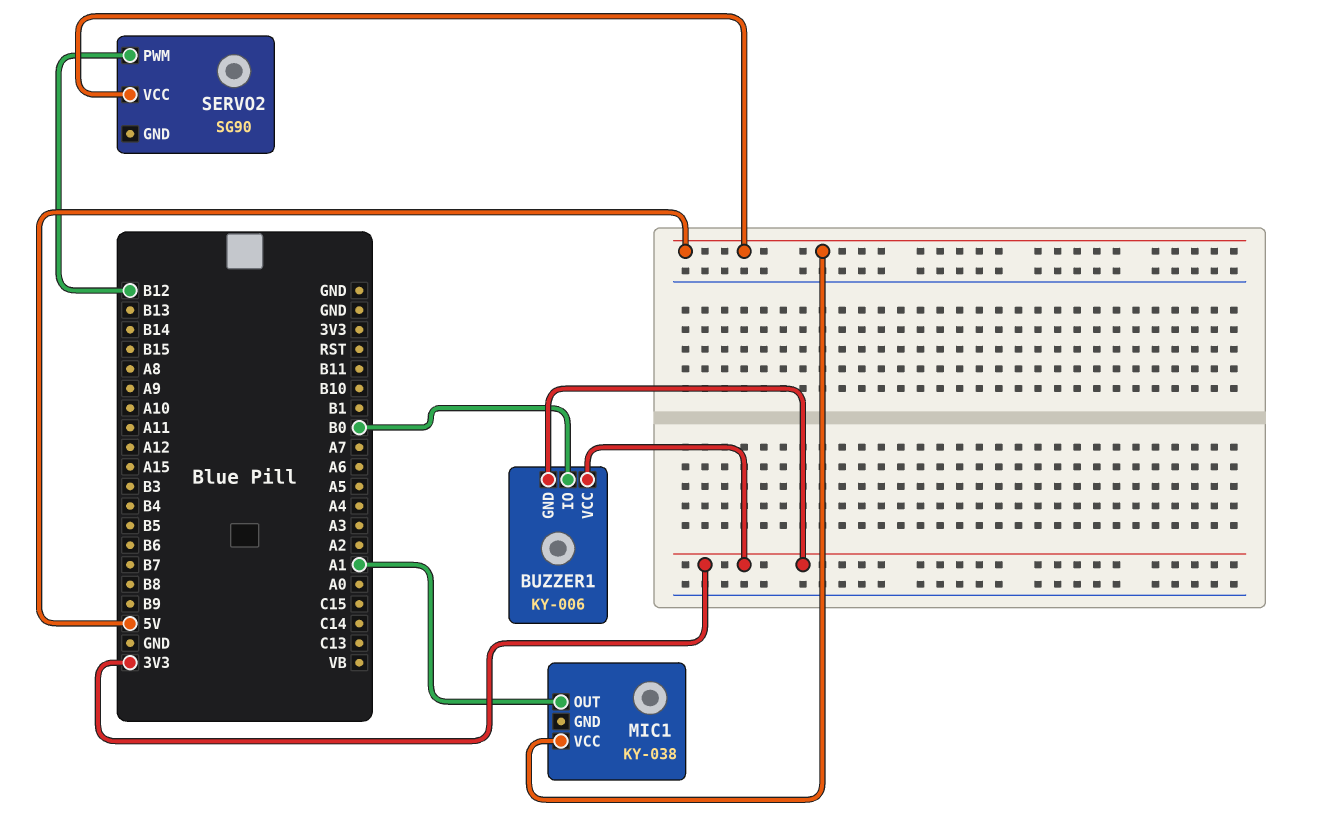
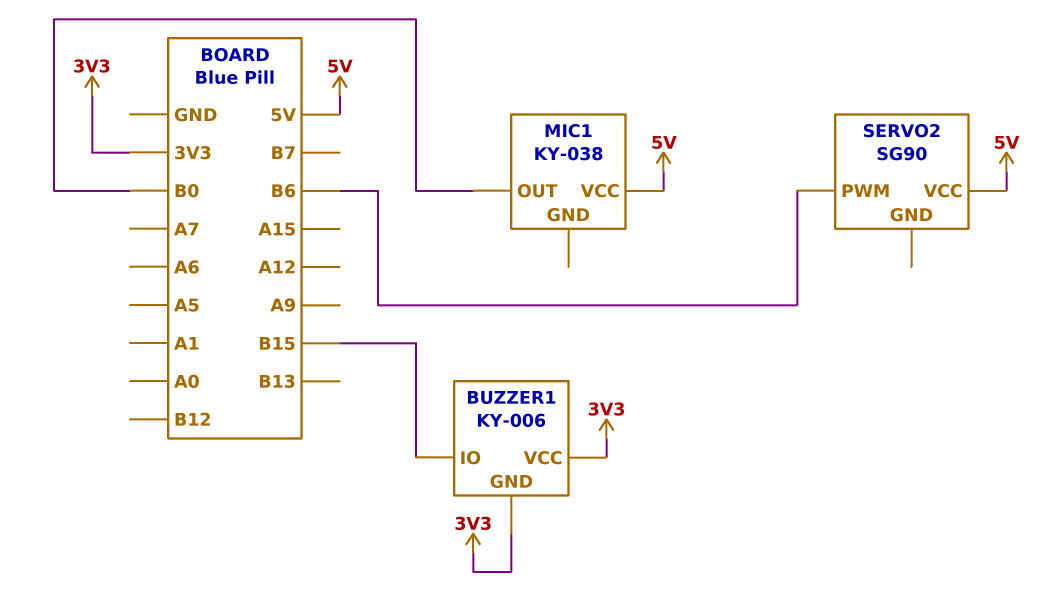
BUZZER1 pin IO: B0 -> B15
MIC1 pin OUT: A1 -> B0
SERVO2 pin PWM: B12 -> B6

